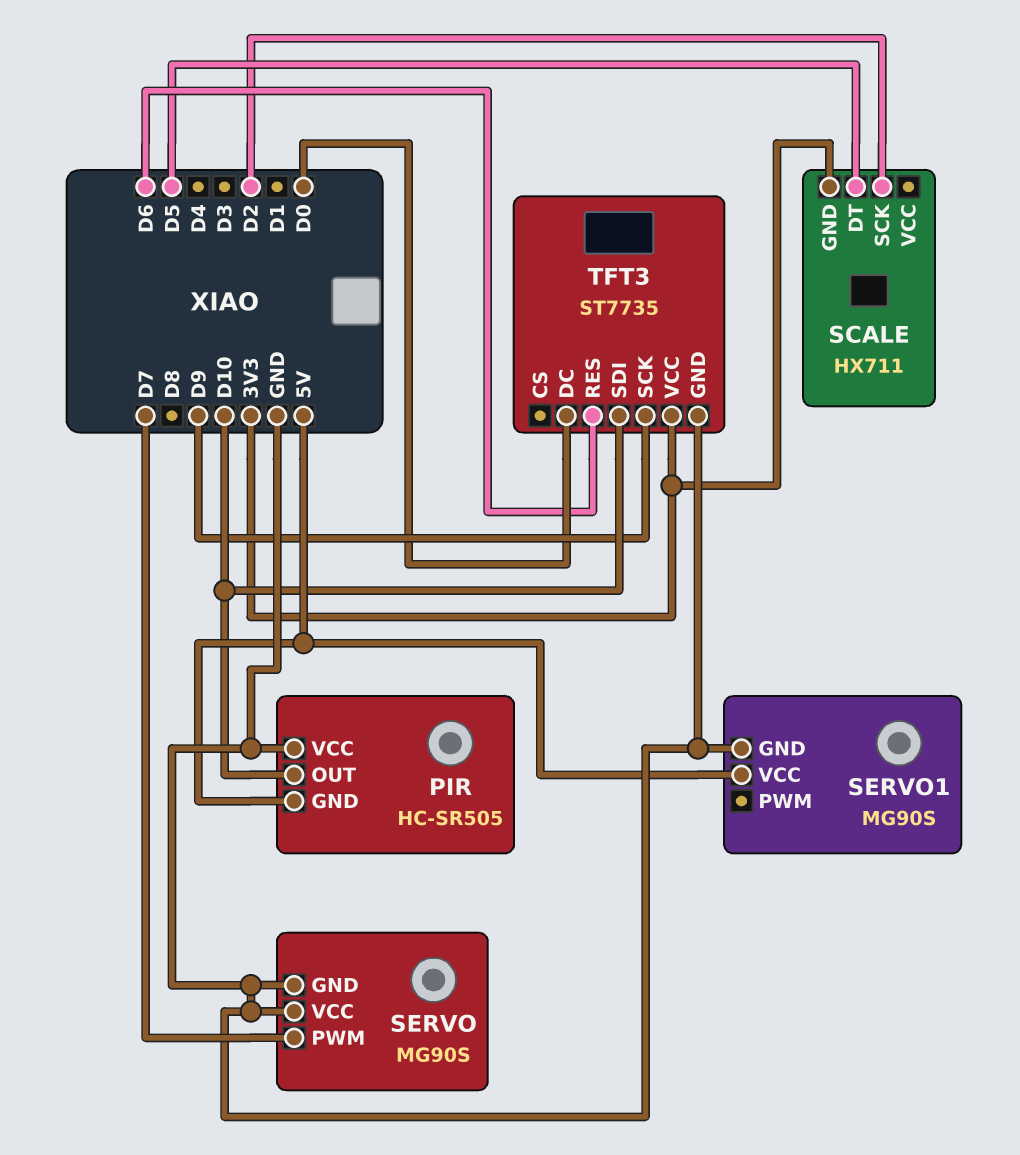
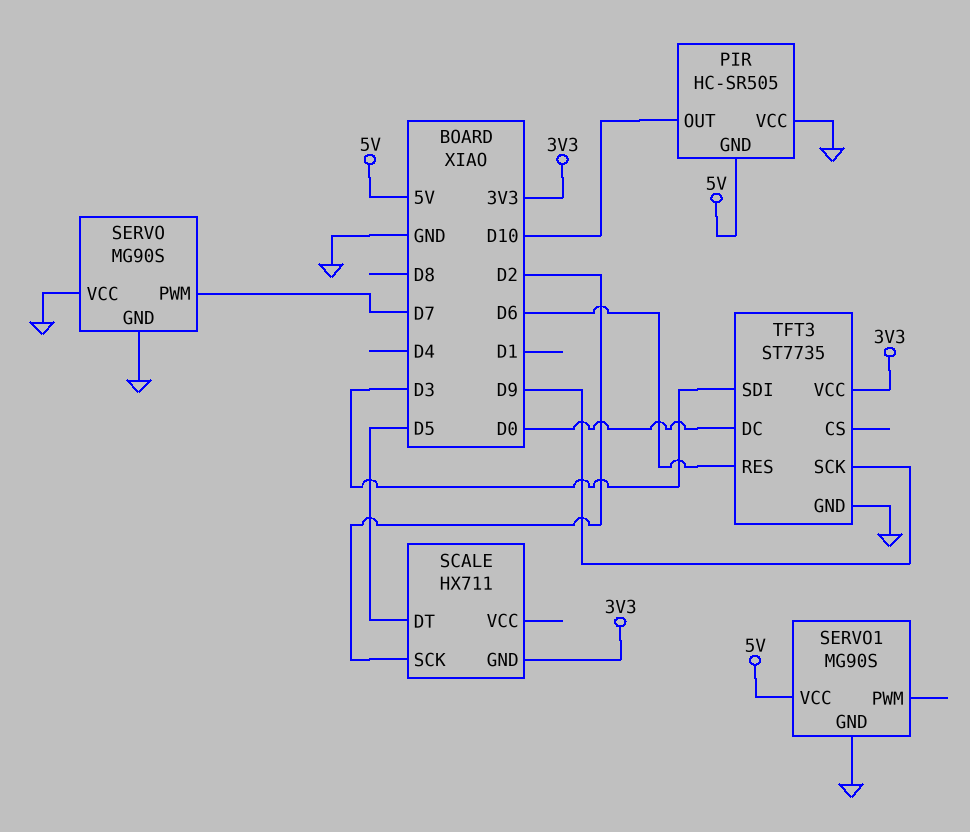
TFT3 pin SDI: D10 -> D3

